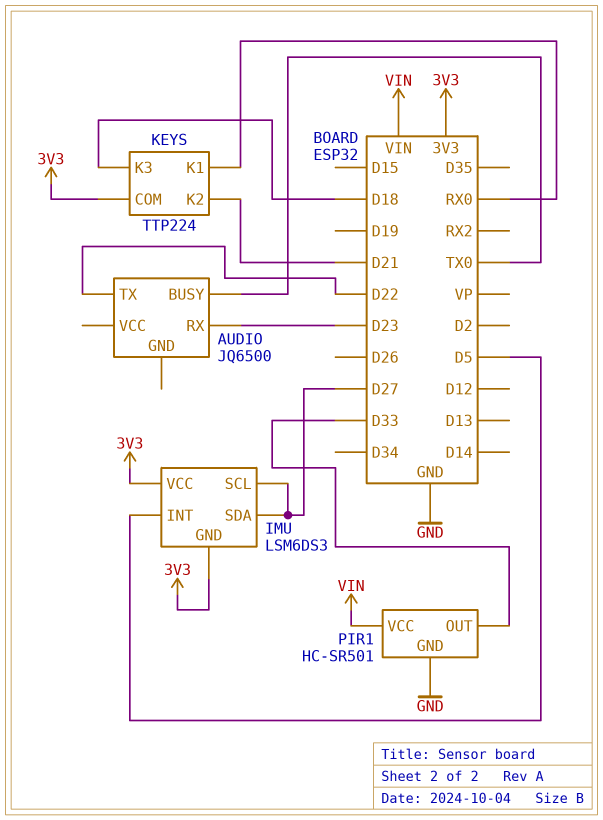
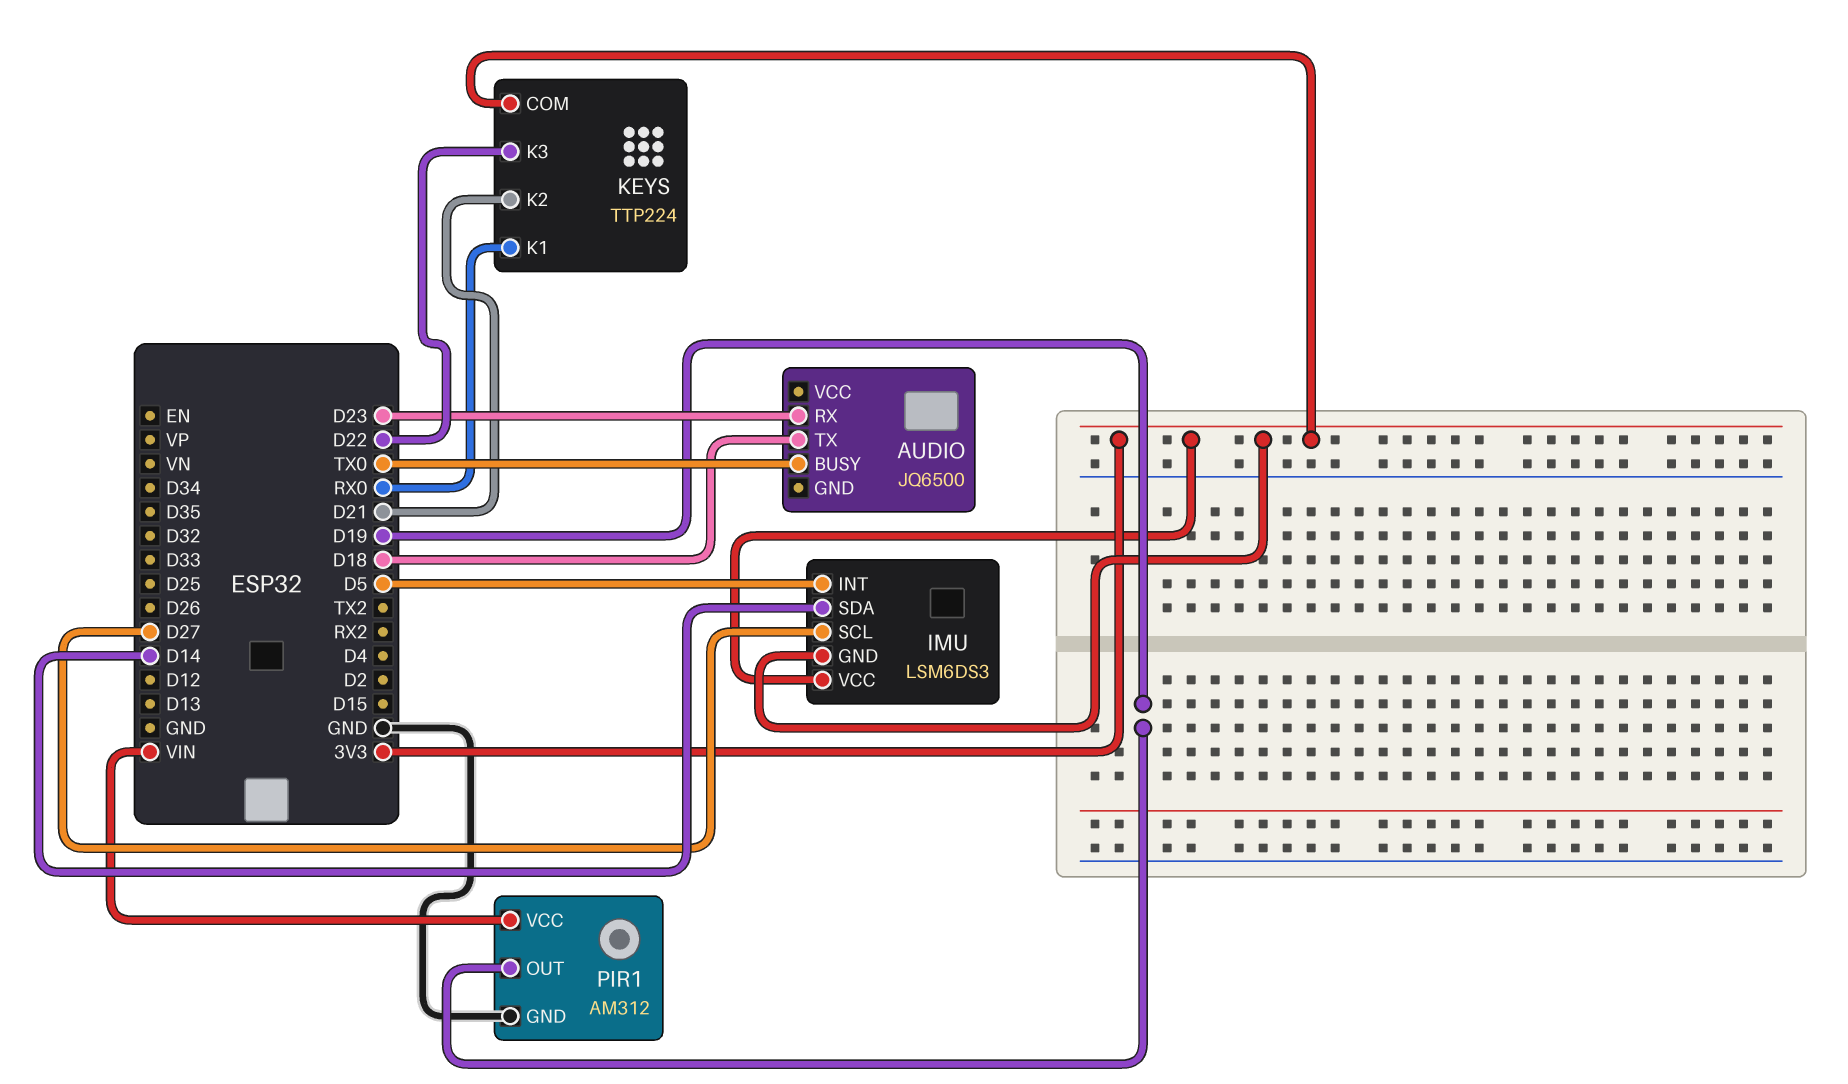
AUDIO pin TX: D22 -> D18
IMU pin SDA: D27 -> D14
KEYS pin K3: D18 -> D22
PIR1: HC-SR501 -> AM312
PIR1 pin OUT: D33 -> D19

